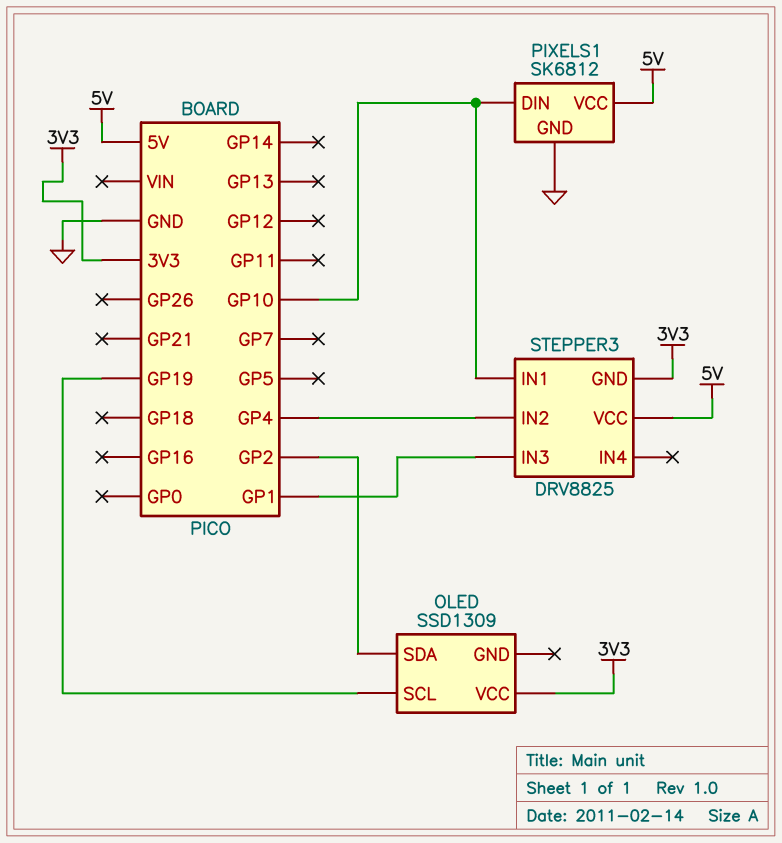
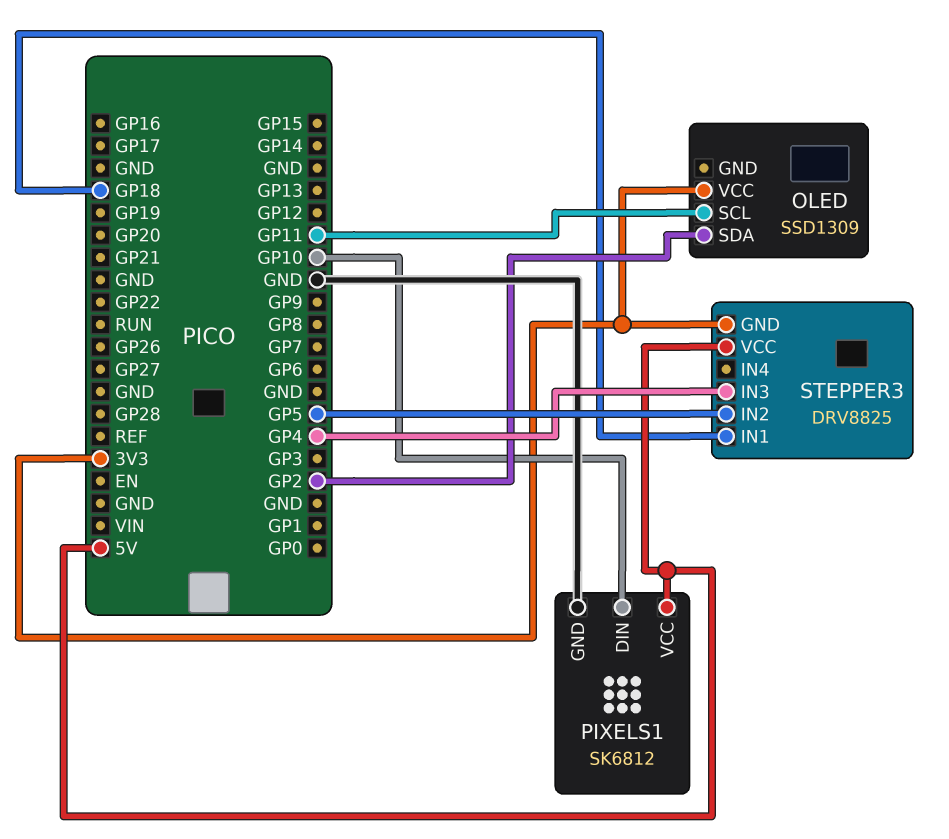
OLED pin SCL: GP19 -> GP11
STEPPER3 pin IN1: GP10 -> GP18
STEPPER3 pin IN2: GP4 -> GP5
STEPPER3 pin IN3: GP1 -> GP4

